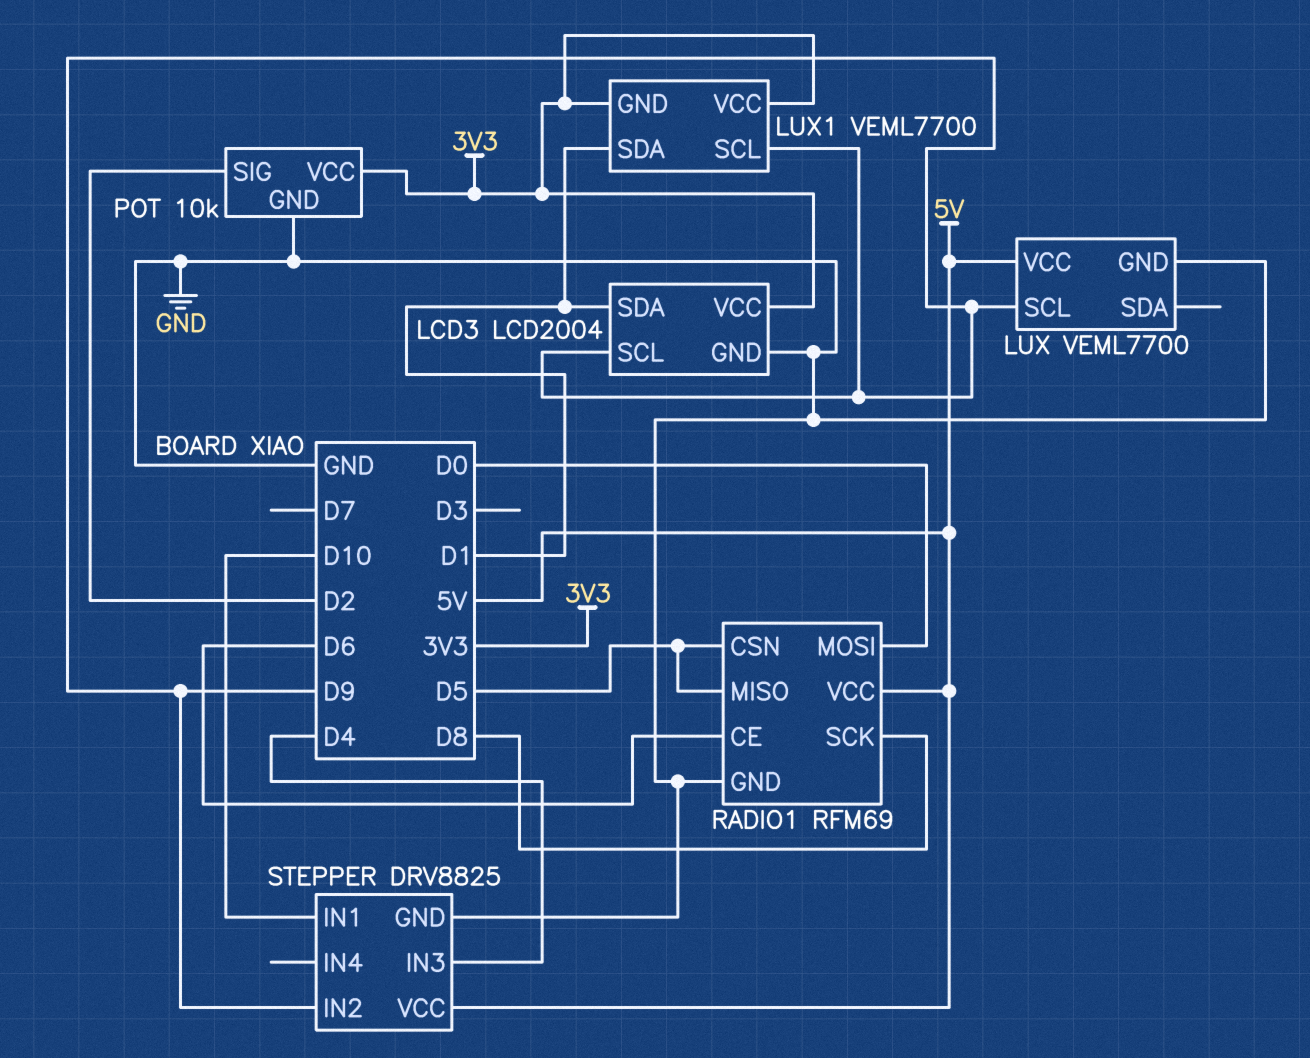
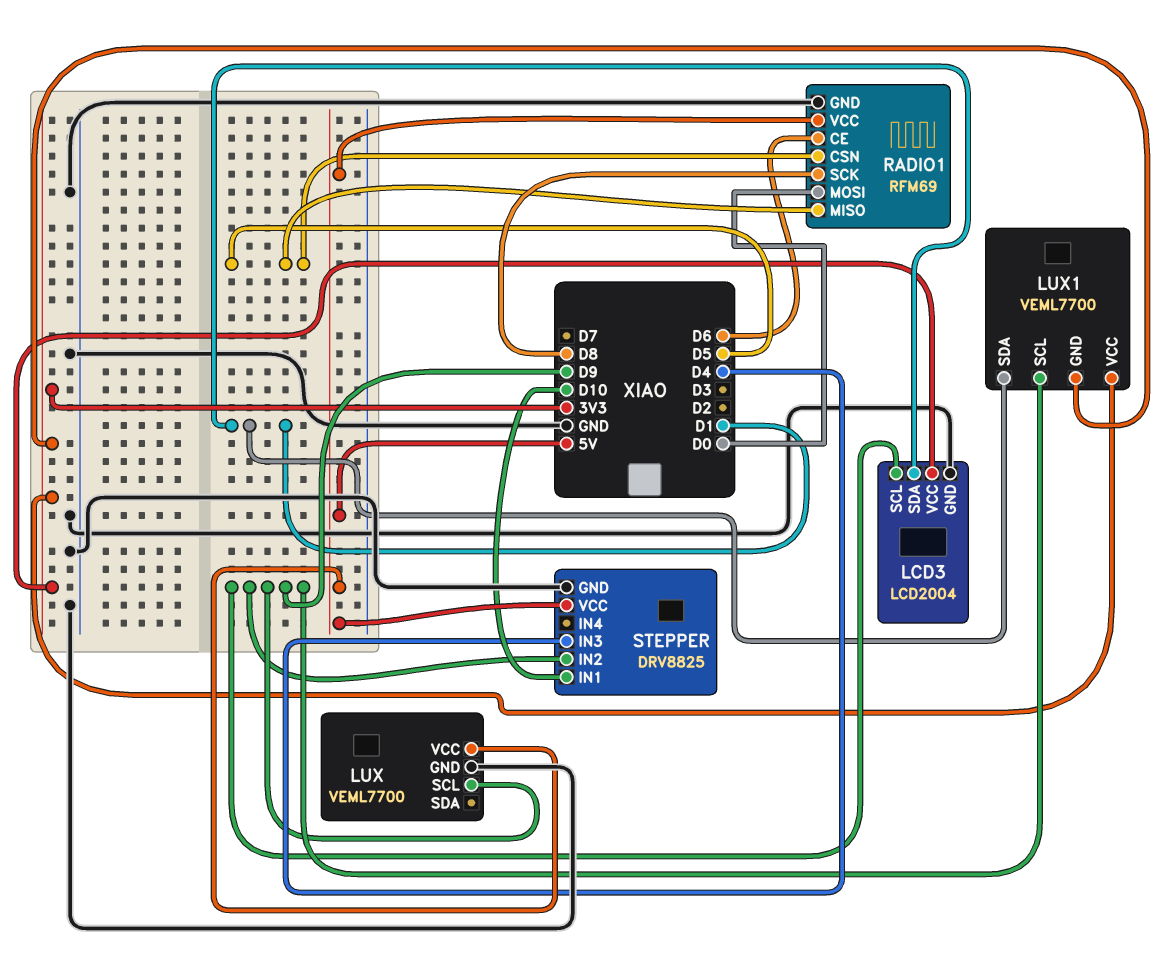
POT: 10k -> none
POT pin GND: GND -> none
POT pin SIG: D2 -> none
POT pin VCC: 3V3 -> none

